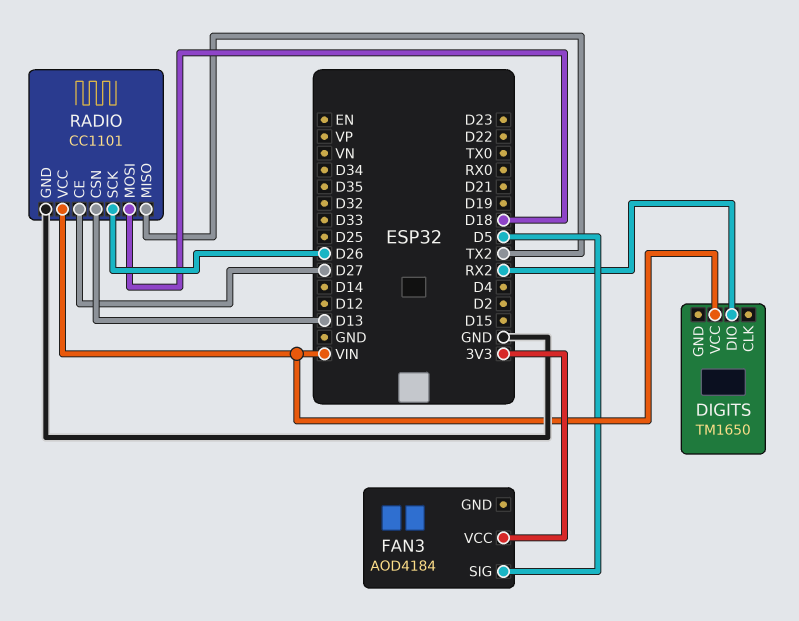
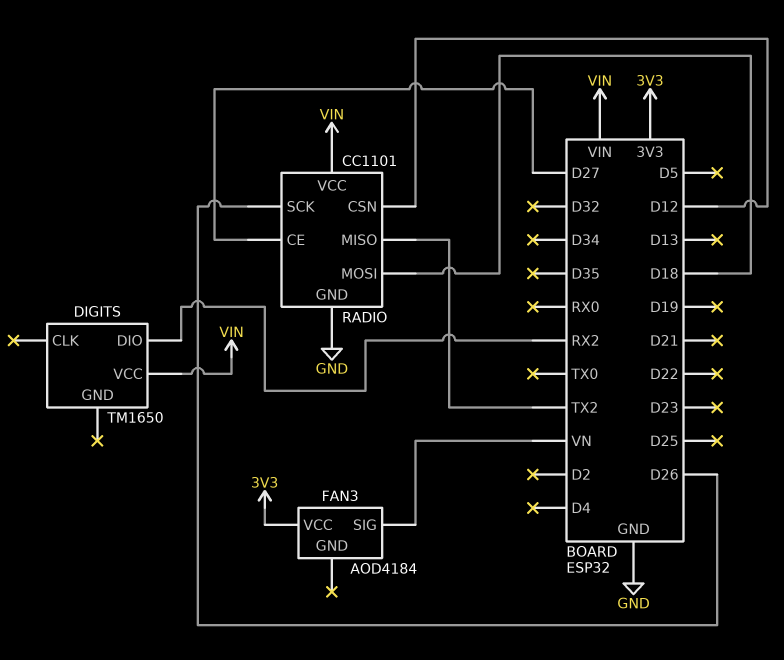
FAN3 pin SIG: D5 -> VN
RADIO pin CSN: D13 -> D12

